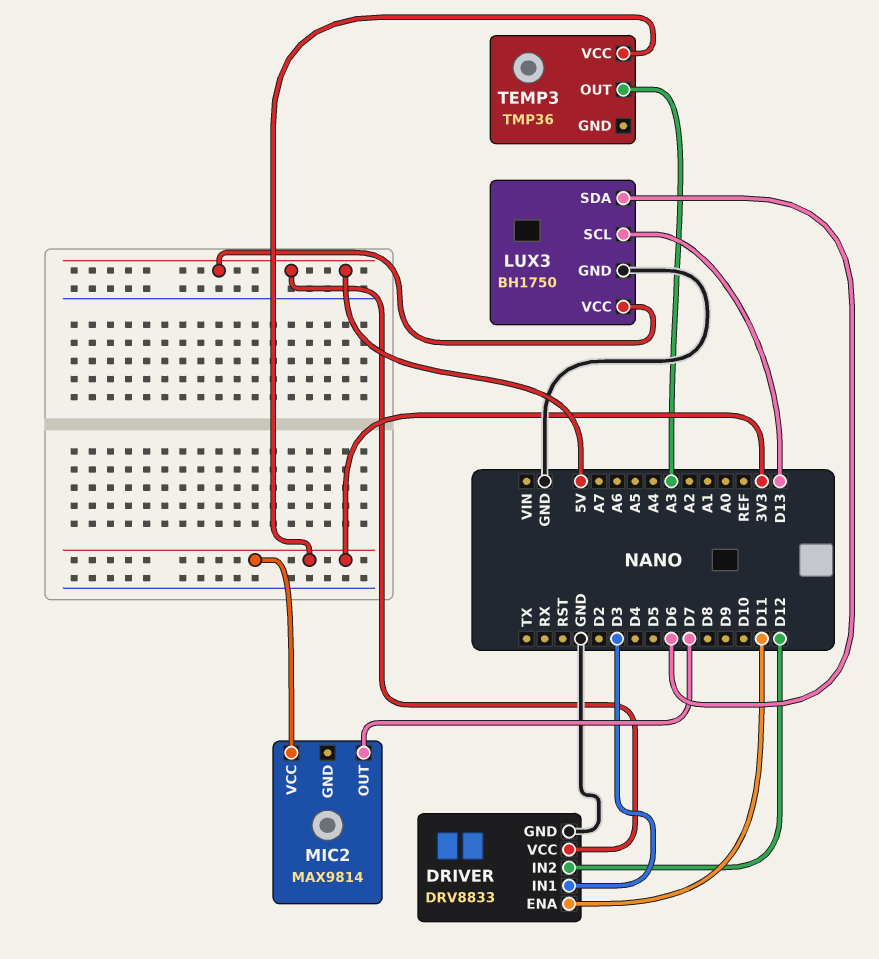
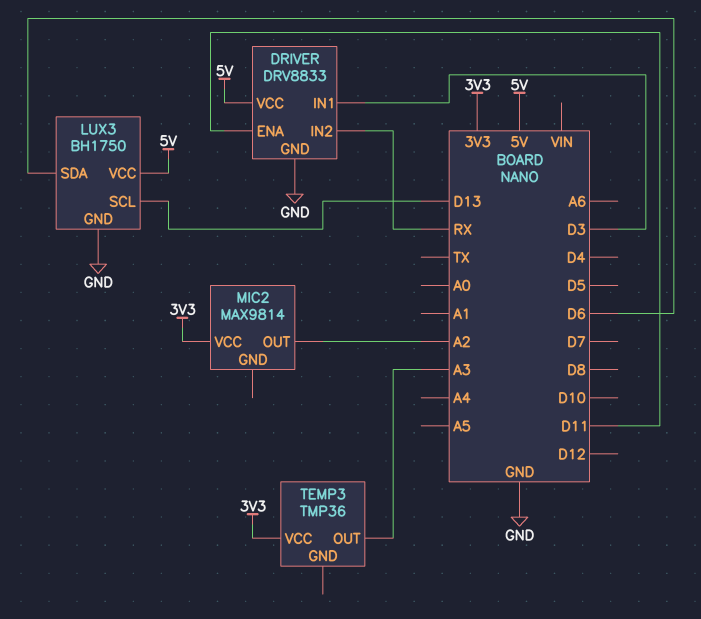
DRIVER pin IN2: D12 -> RX
MIC2 pin OUT: D7 -> A2

